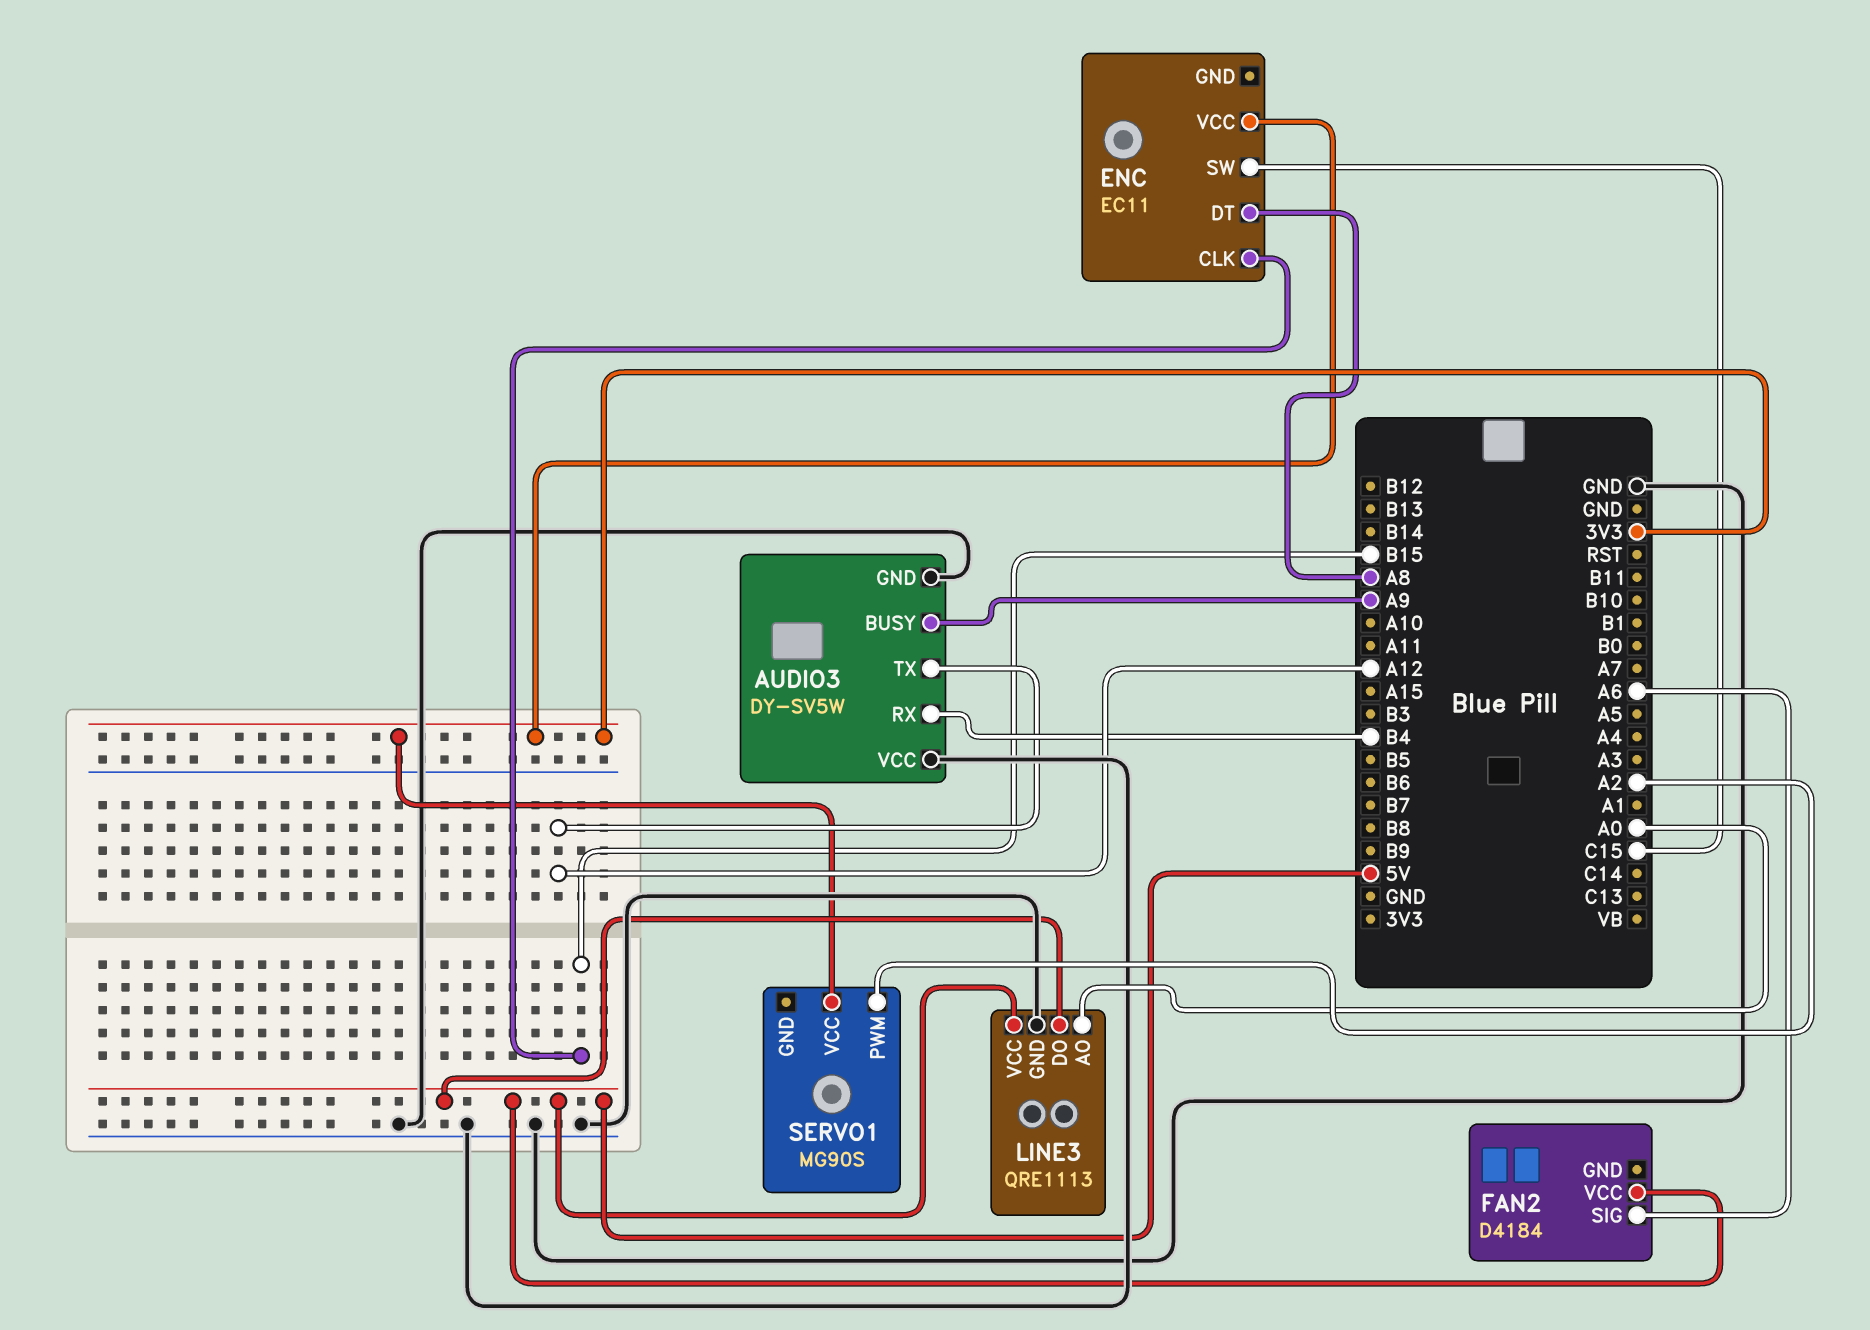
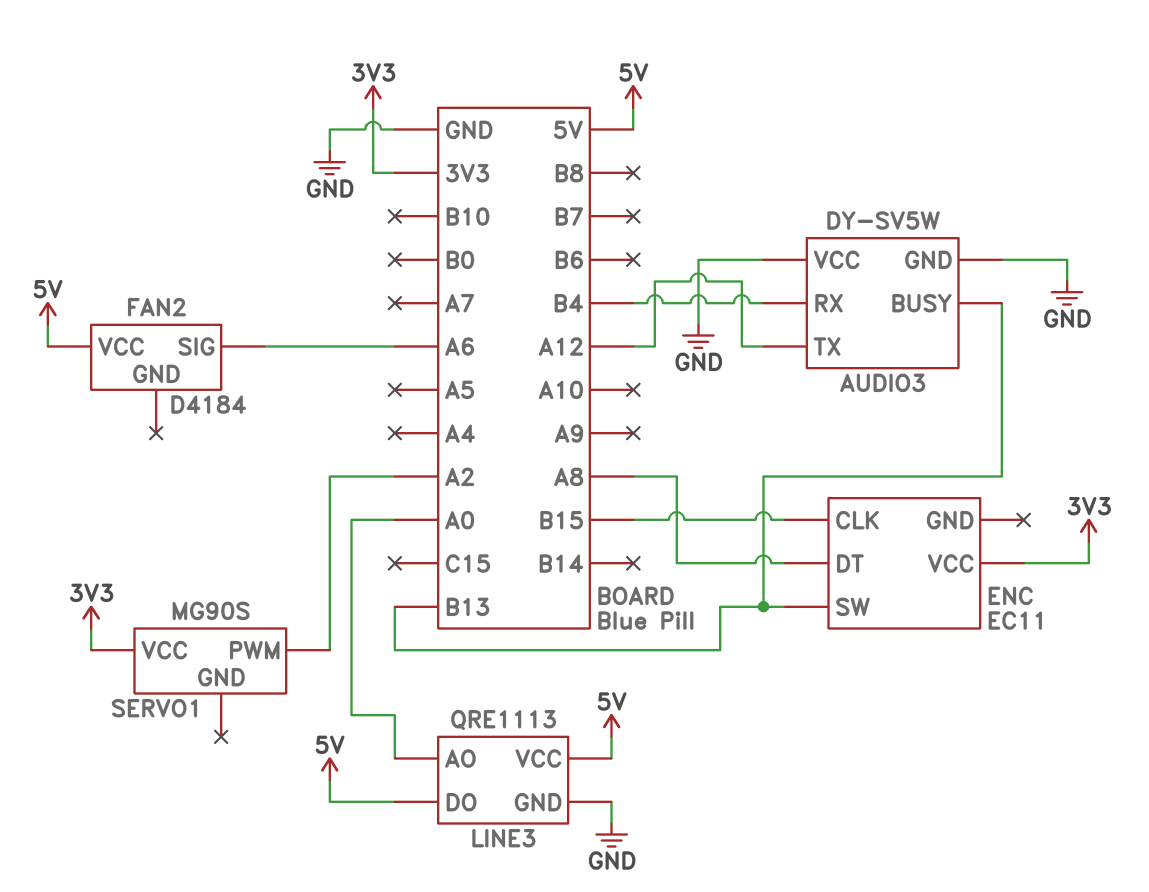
AUDIO3 pin BUSY: A9 -> B13
ENC pin SW: C15 -> B13

